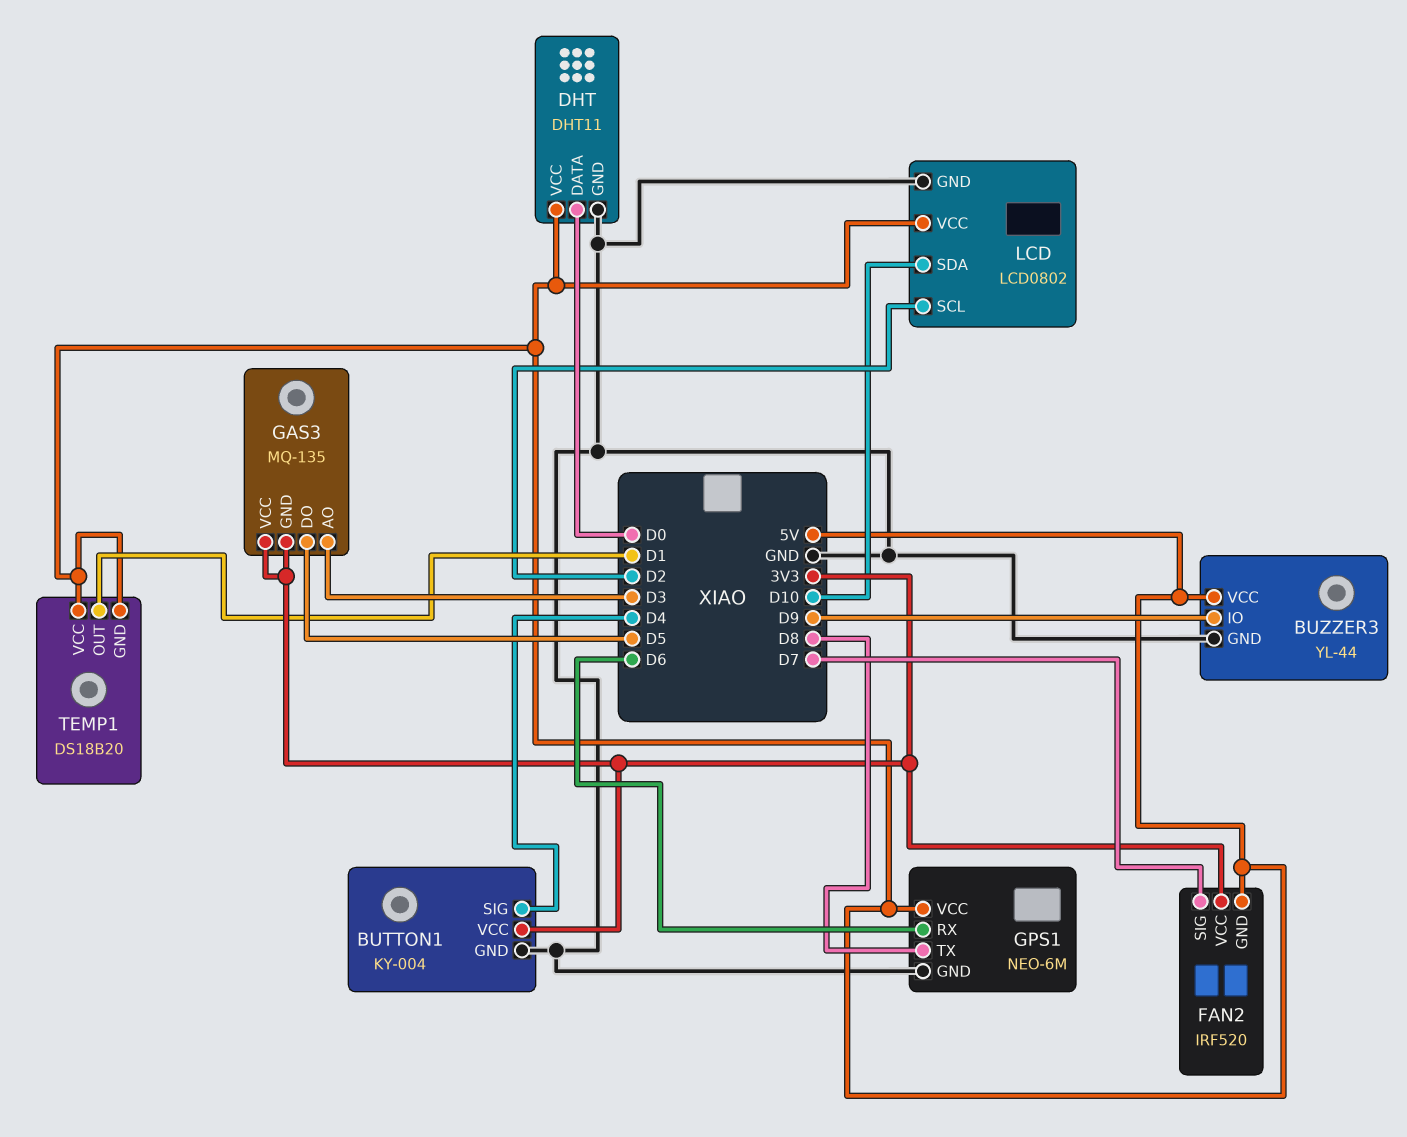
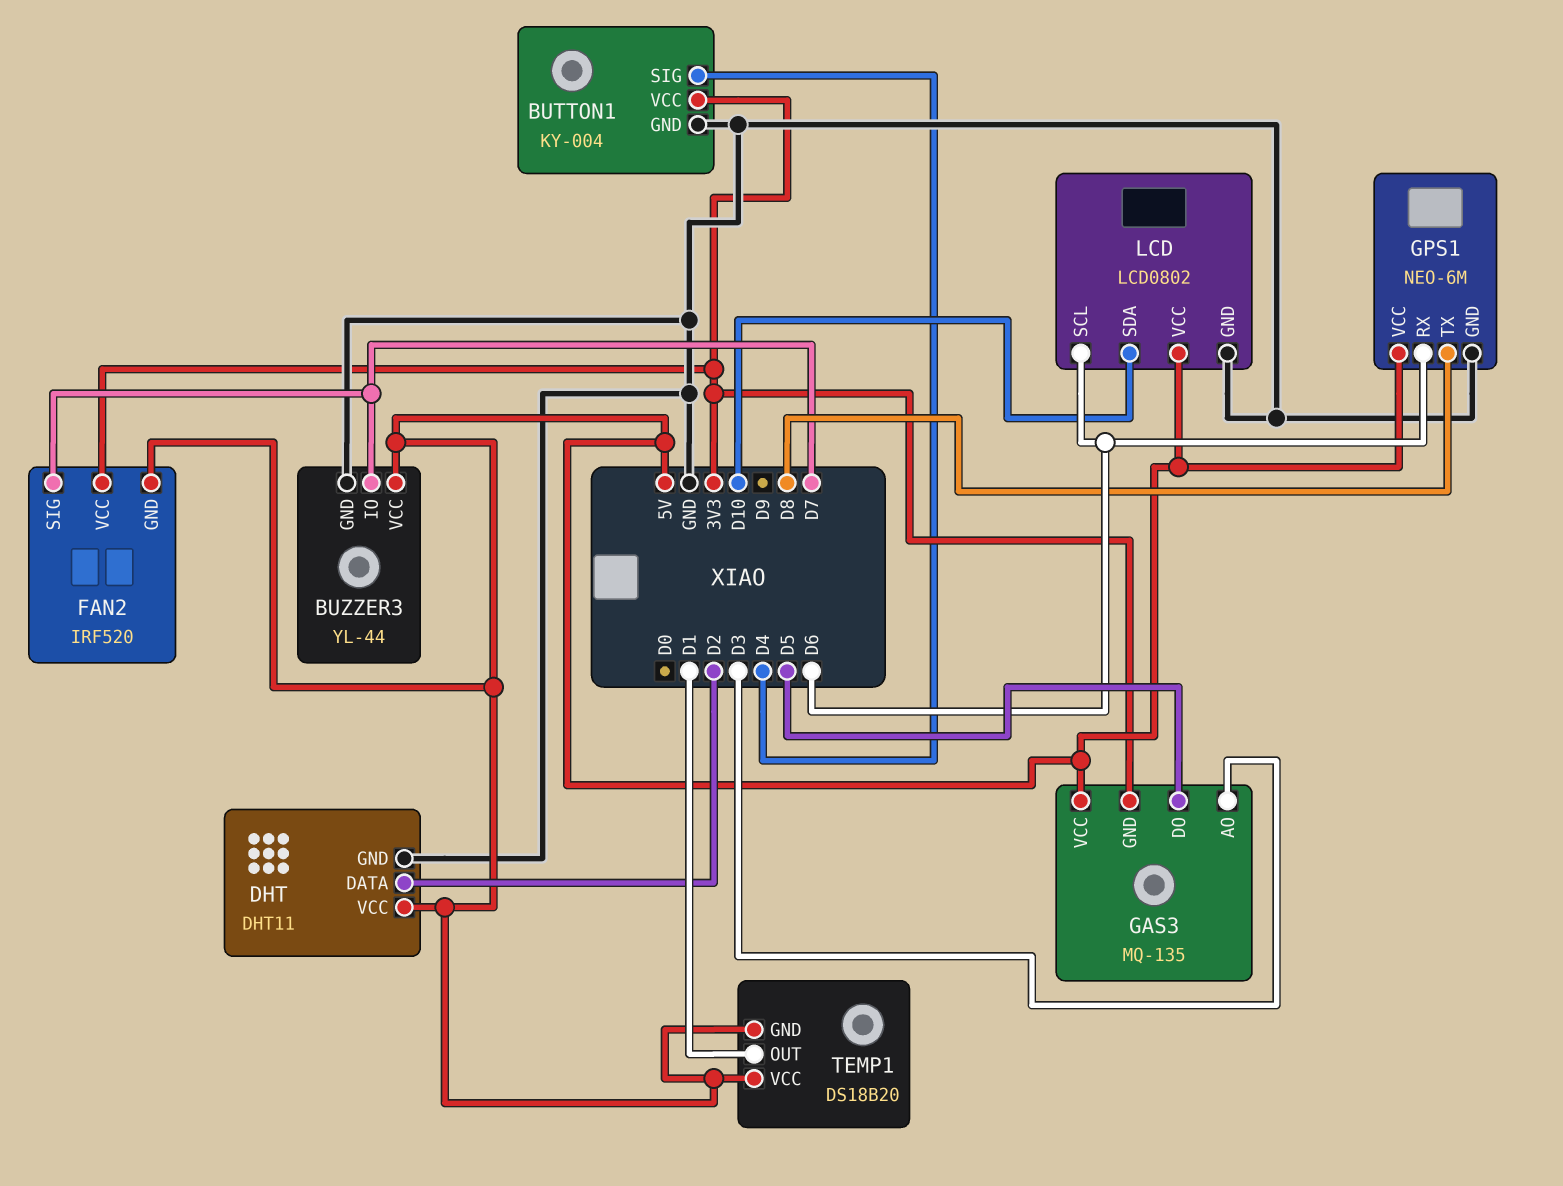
BUZZER3 pin IO: D9 -> D7
DHT pin DATA: D0 -> D2
GAS3 pin VCC: 3V3 -> 5V
LCD pin SCL: D2 -> D6

